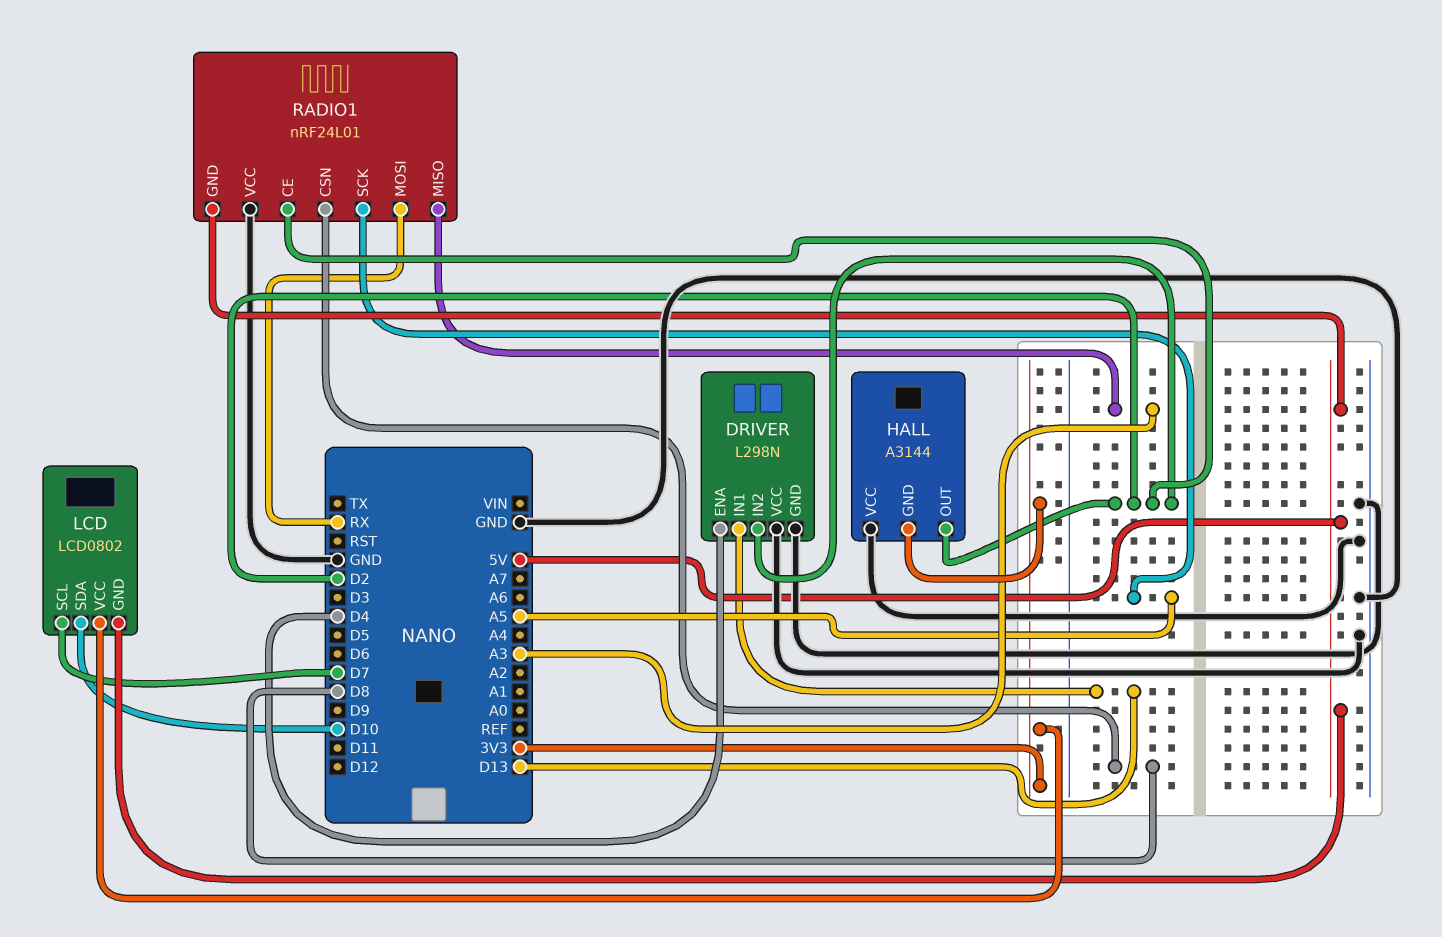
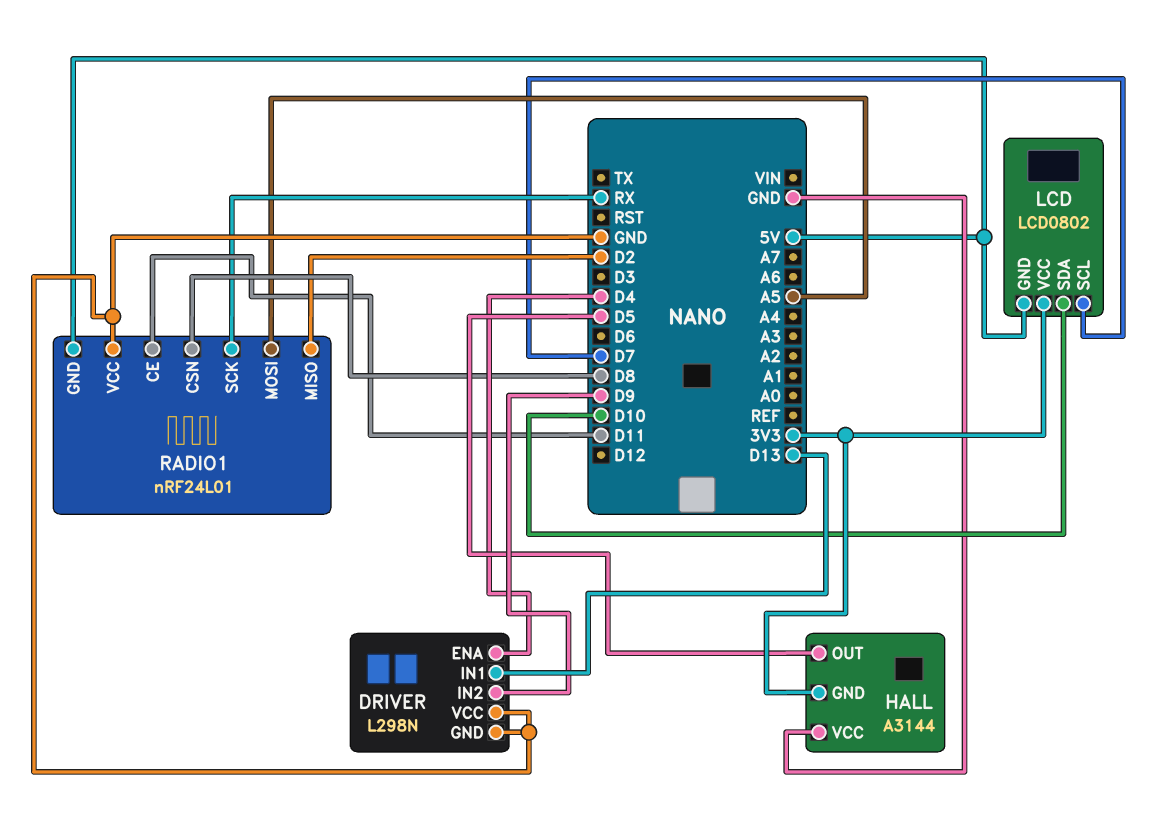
DRIVER pin IN2: D2 -> D9
HALL pin OUT: D2 -> D5
RADIO1 pin CE: D2 -> D11
RADIO1 pin MISO: A3 -> D2
RADIO1 pin MOSI: RX -> A5
RADIO1 pin SCK: A5 -> RX

